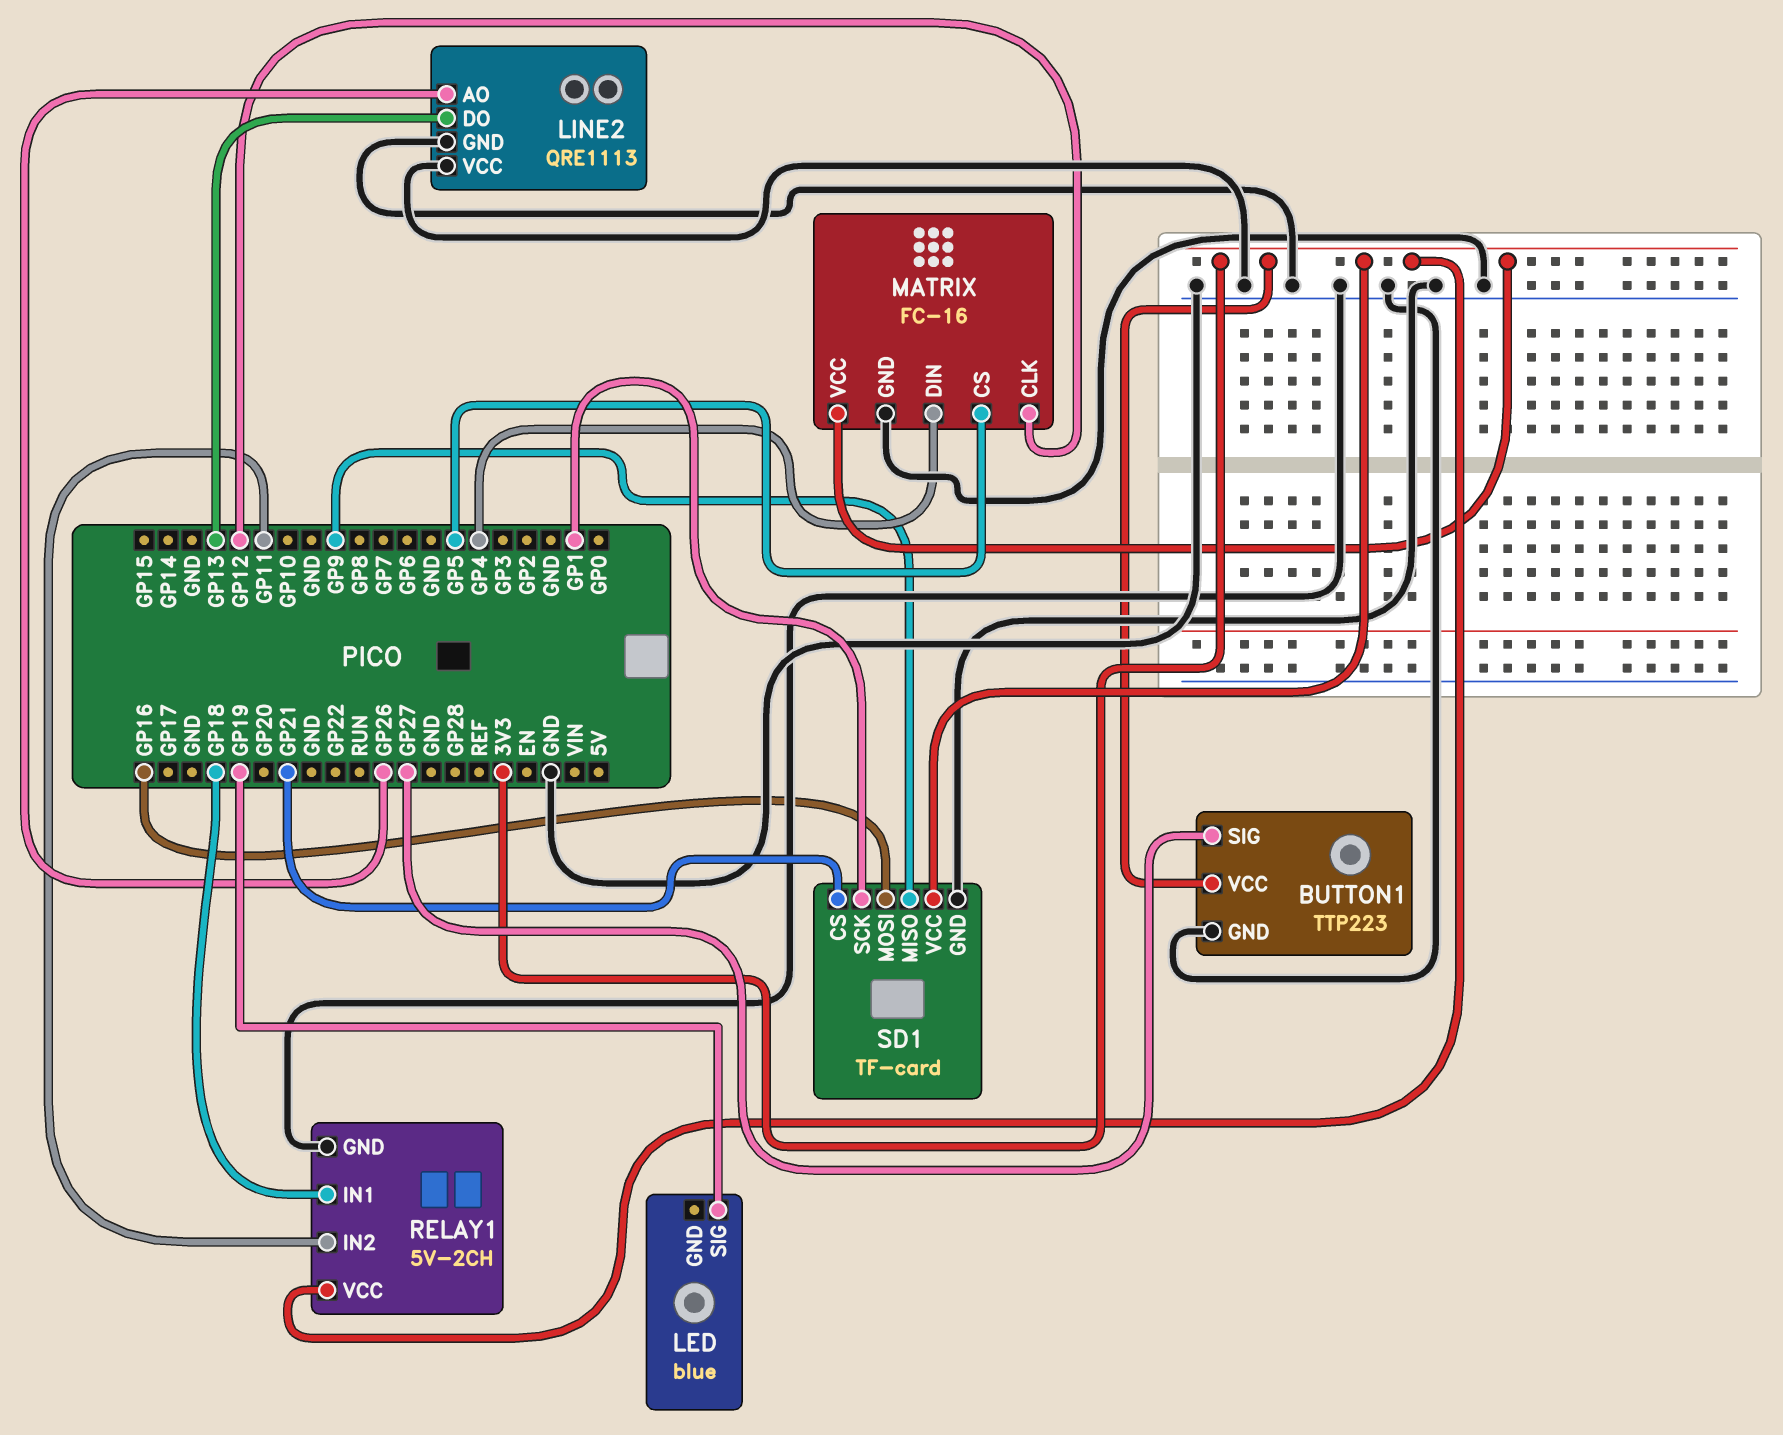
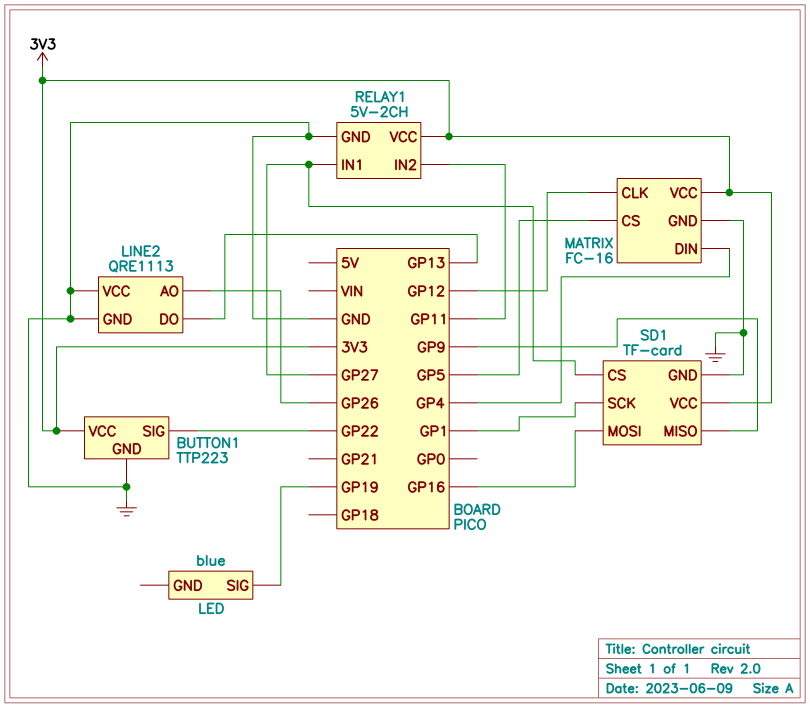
BUTTON1 pin SIG: GP27 -> GP22
RELAY1 pin IN1: GP18 -> GP27
SD1 pin CS: GP21 -> GP27

